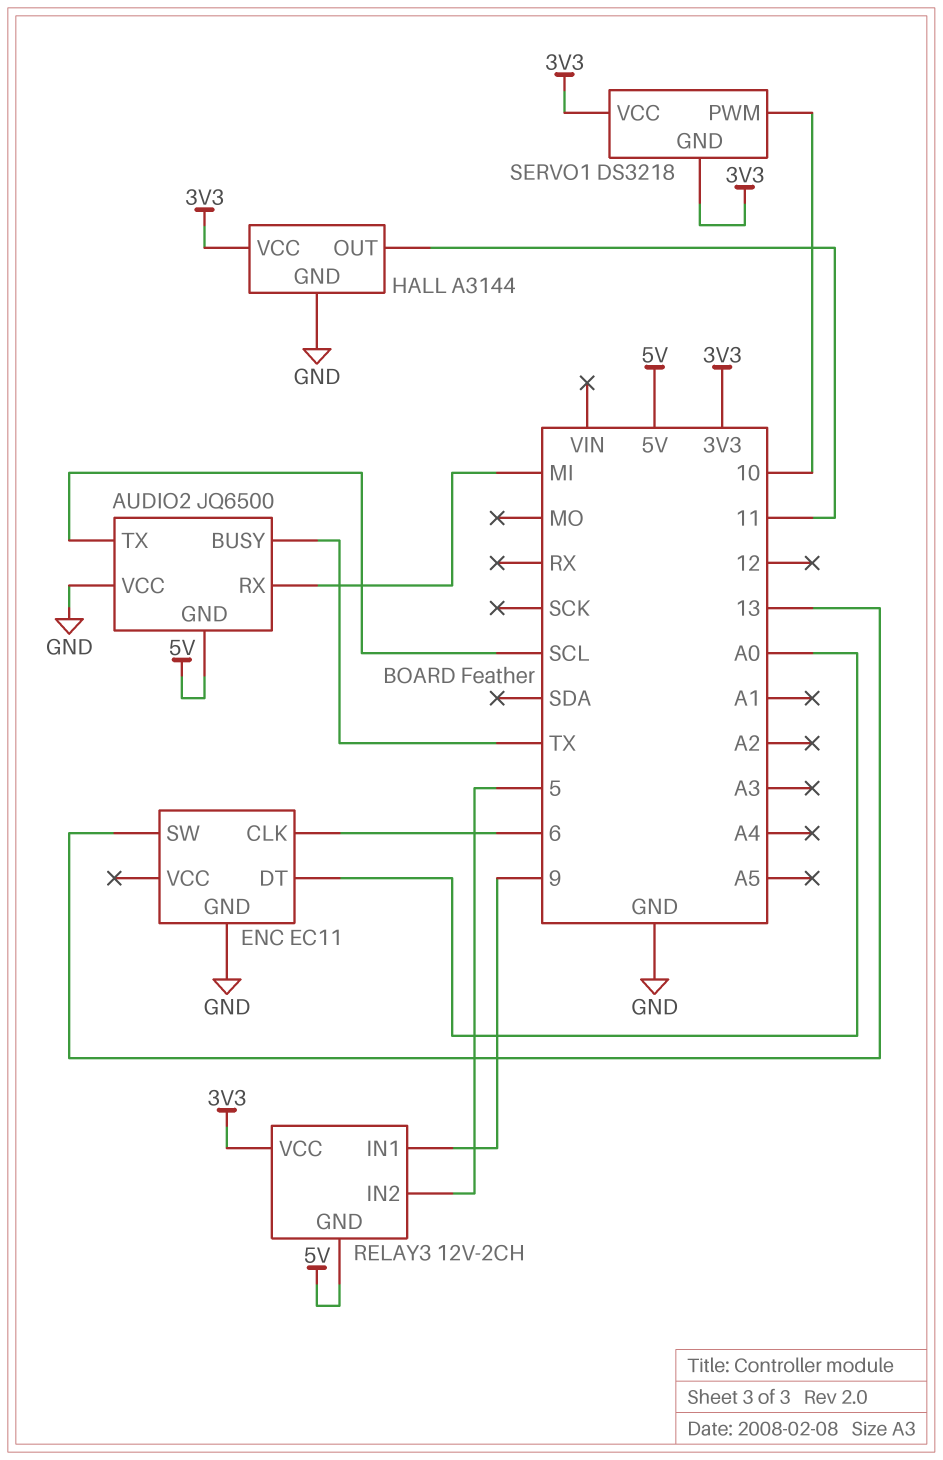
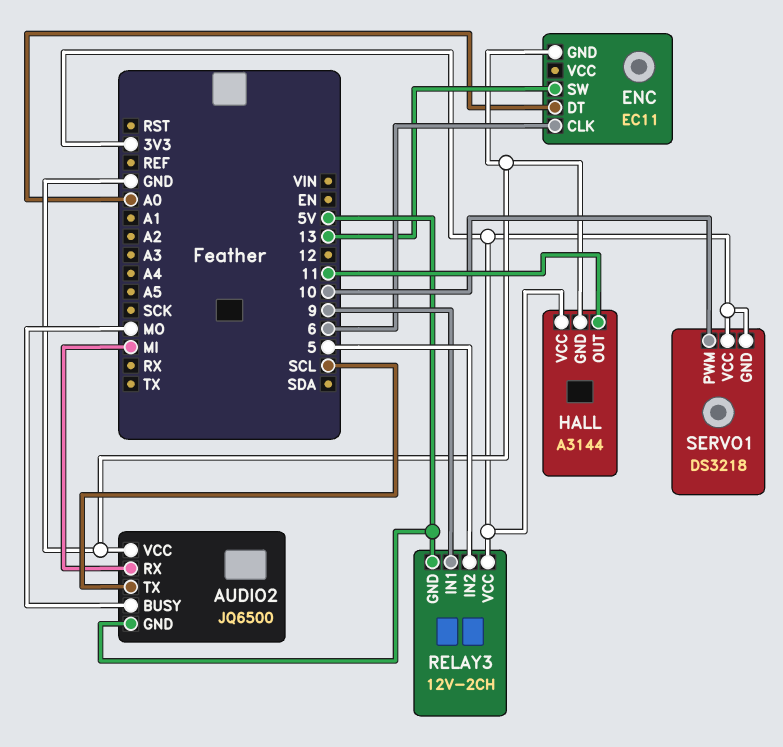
AUDIO2 pin BUSY: TX -> MO

